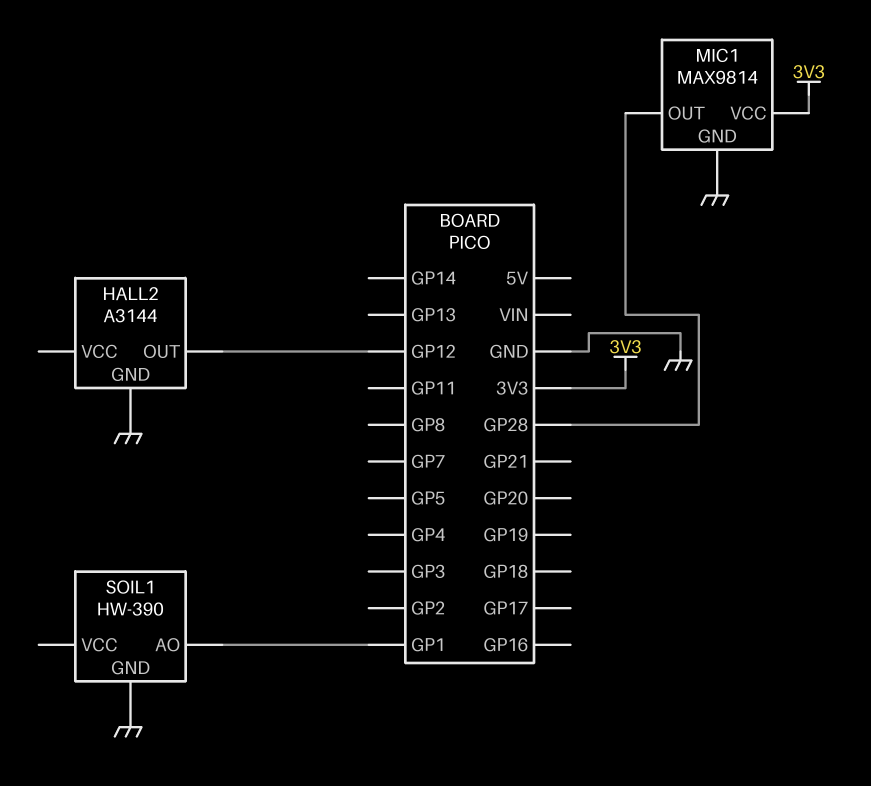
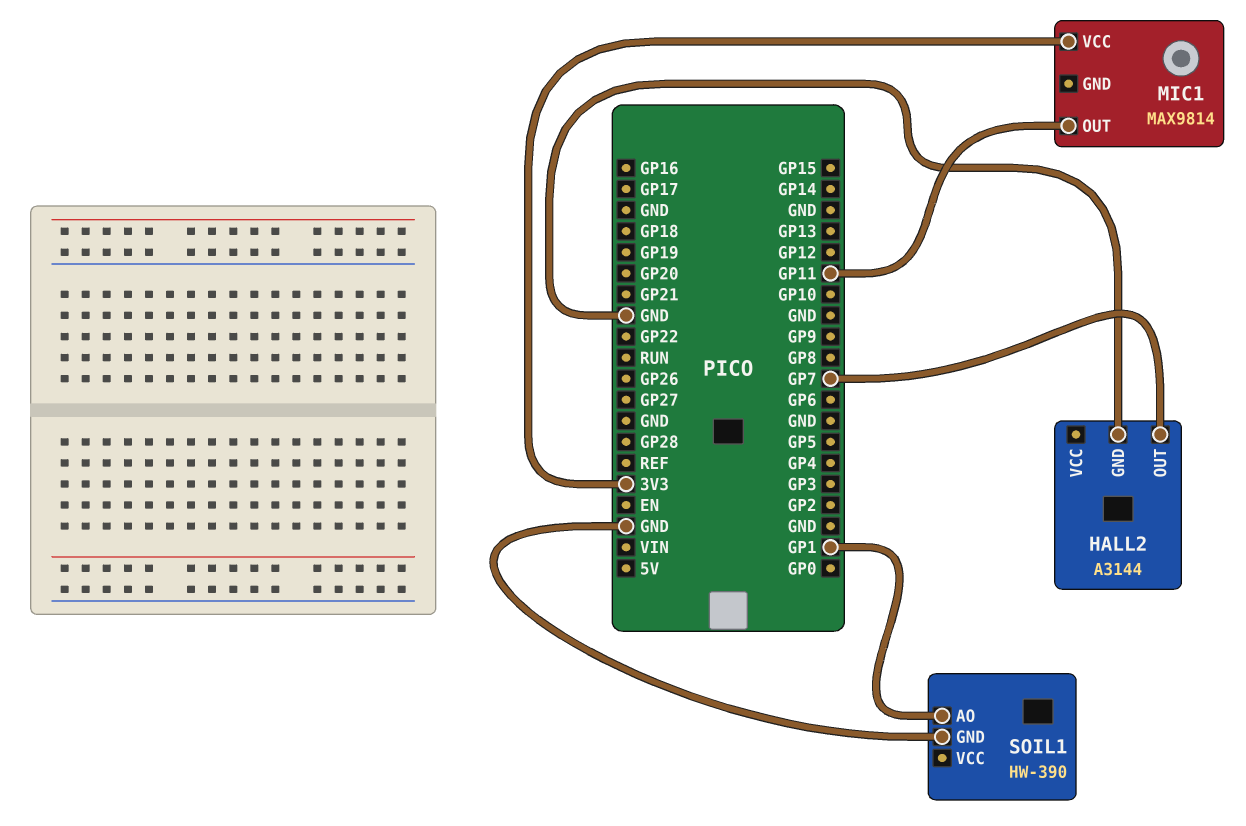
HALL2 pin OUT: GP12 -> GP7
MIC1 pin GND: GND -> none
MIC1 pin OUT: GP28 -> GP11

